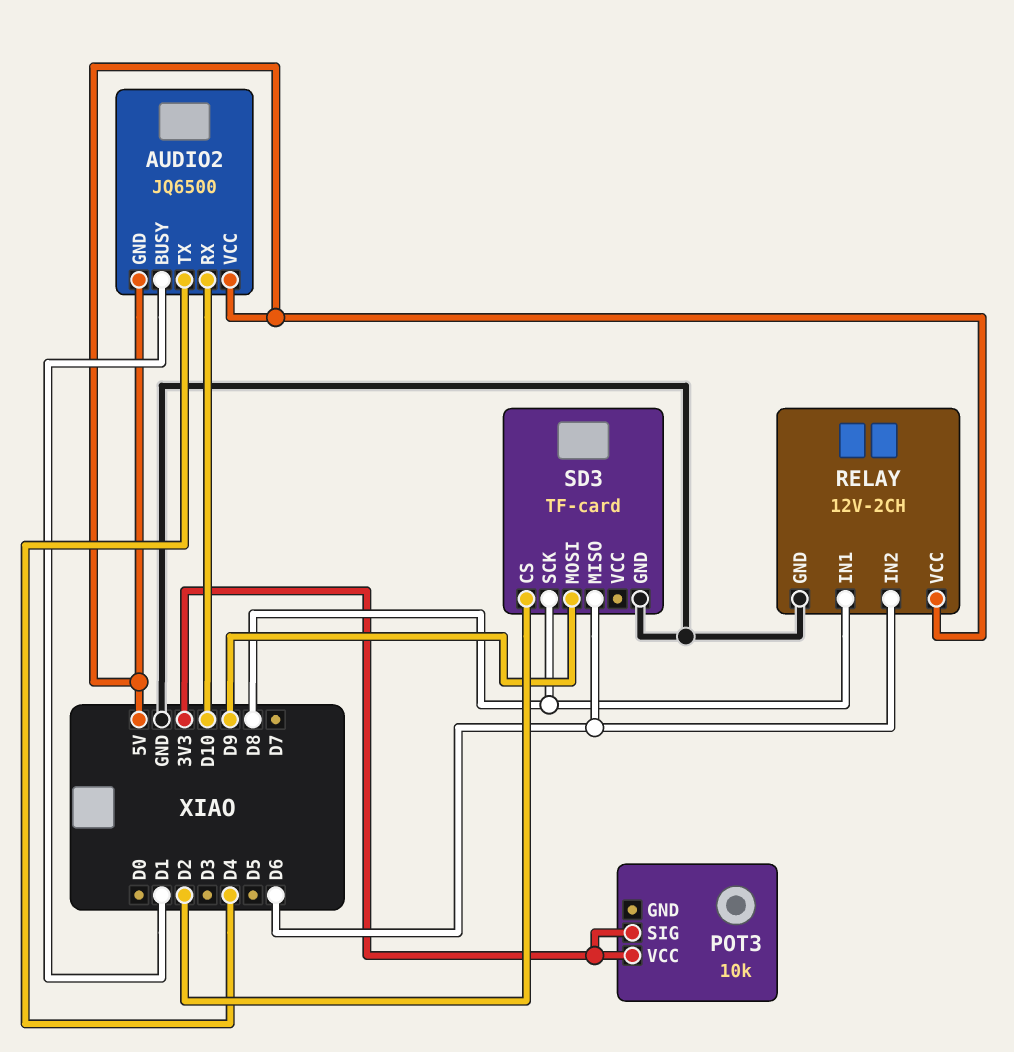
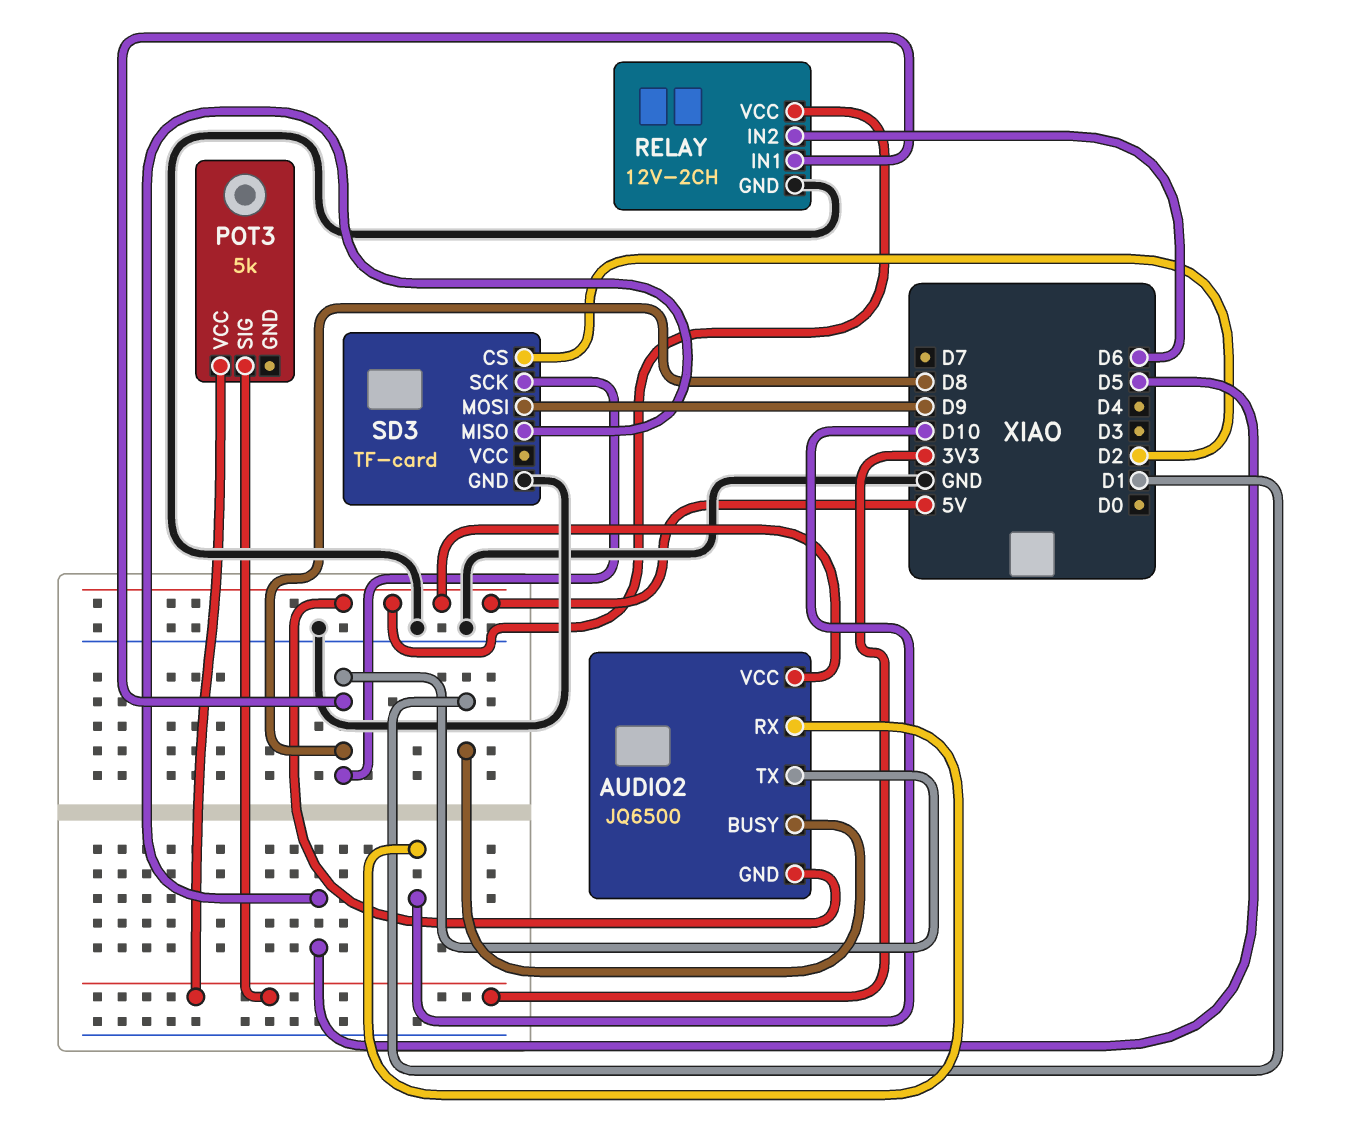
AUDIO2 pin TX: D4 -> D8
POT3: 10k -> 5k
SD3 pin MISO: D6 -> D5

